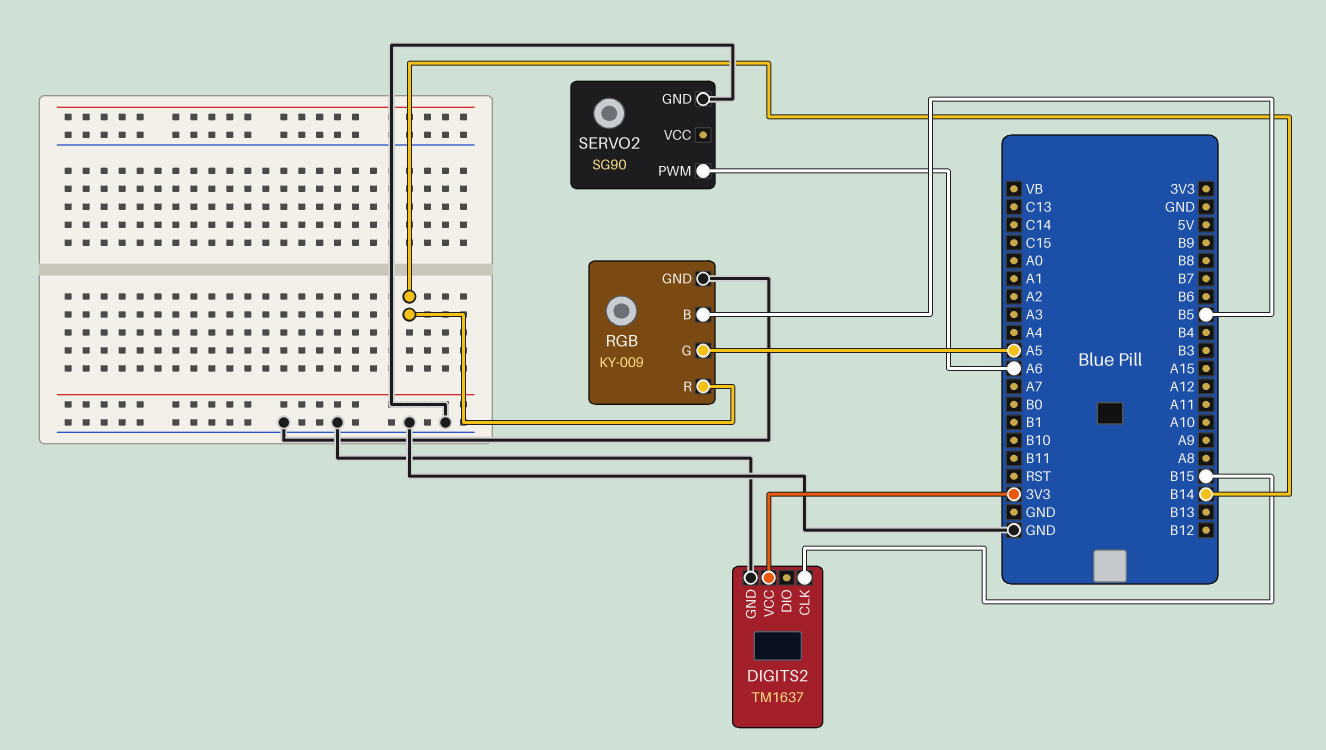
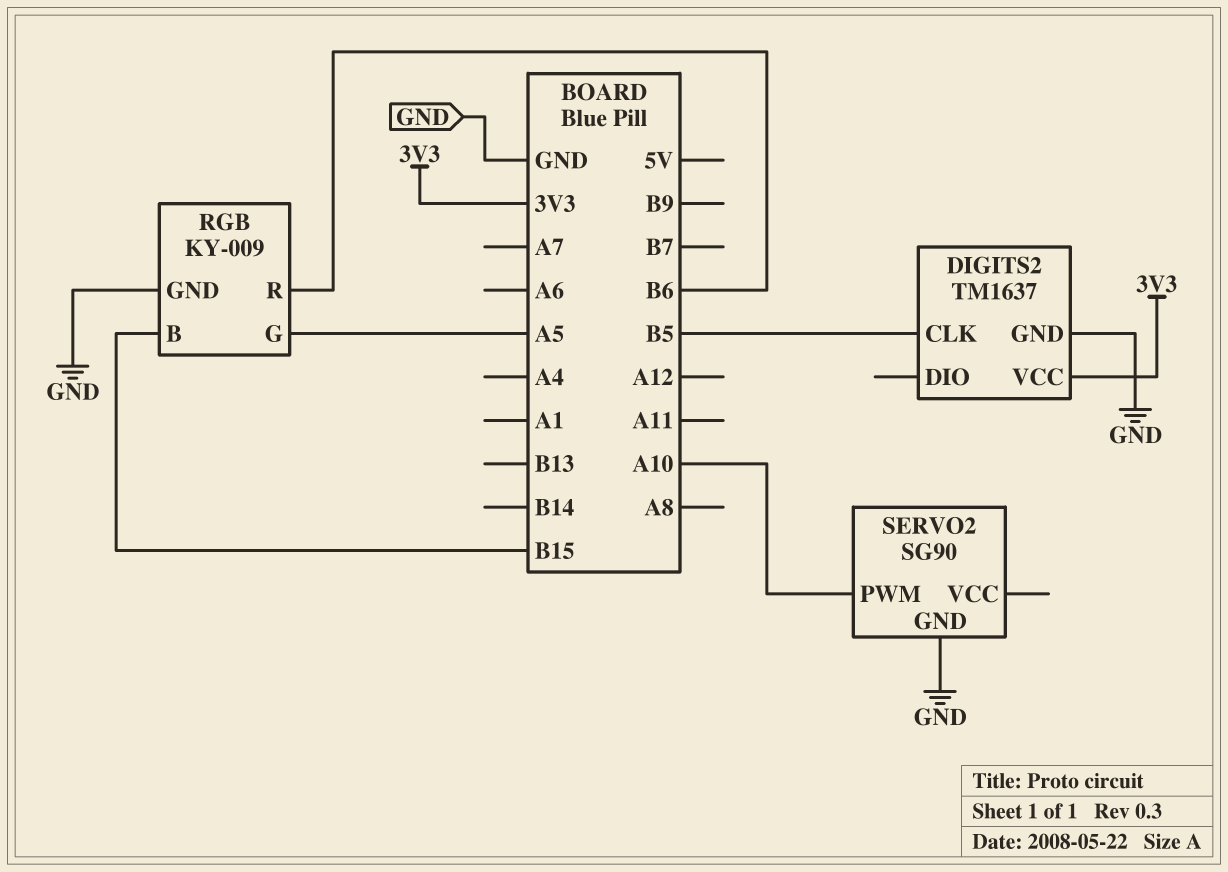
DIGITS2 pin CLK: B15 -> B5
RGB pin B: B5 -> B15
RGB pin R: B14 -> B6
SERVO2 pin PWM: A6 -> A10

